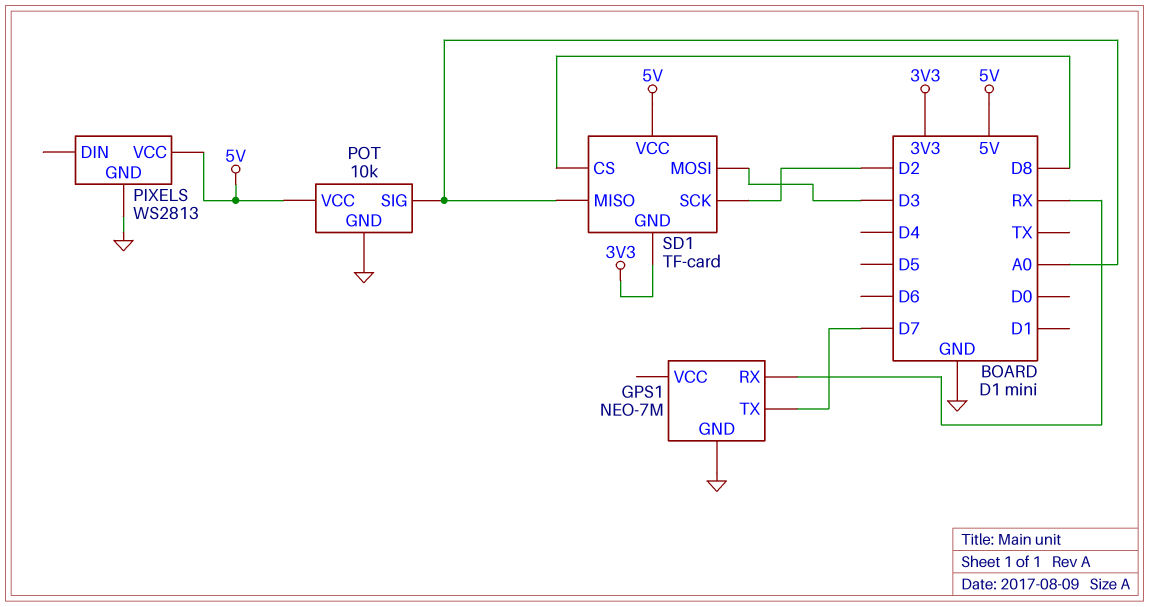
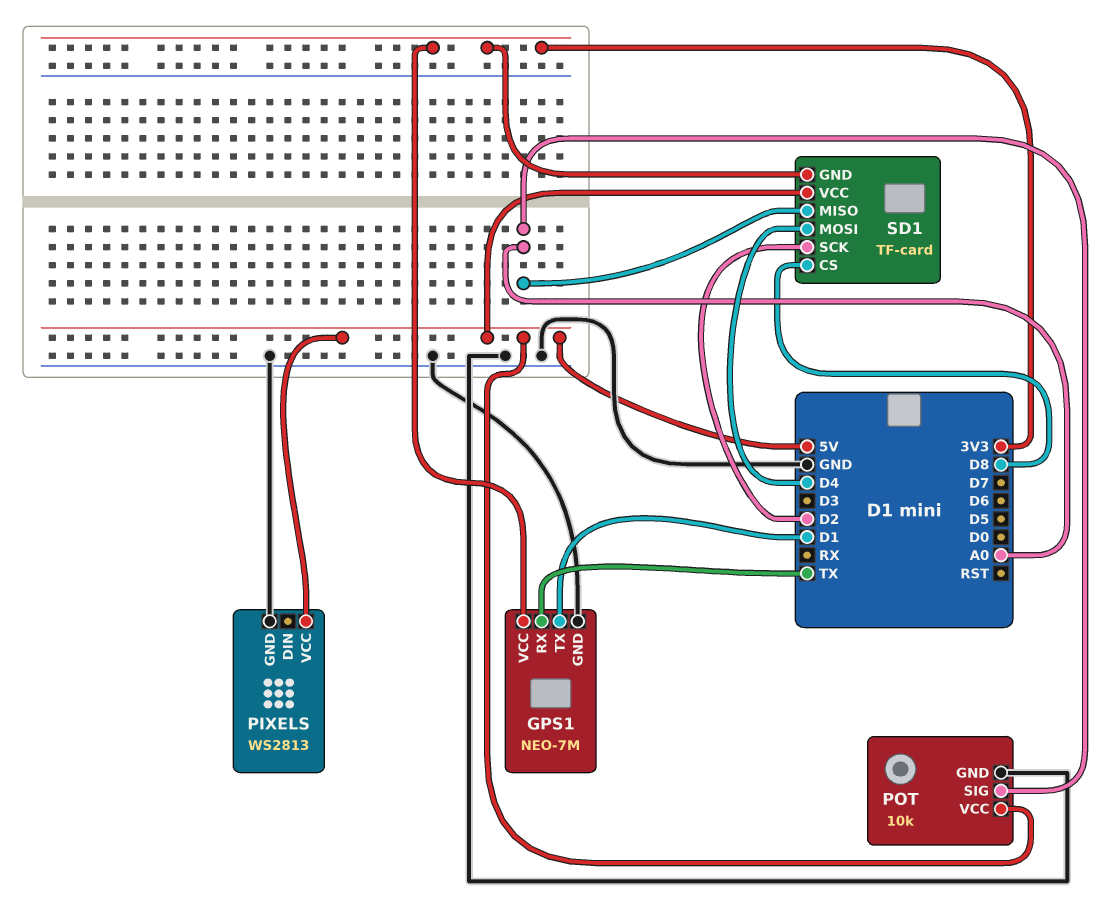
GPS1 pin RX: RX -> TX
GPS1 pin TX: D7 -> D1
GPS1 pin VCC: none -> 3V3
SD1 pin MOSI: D3 -> D4

